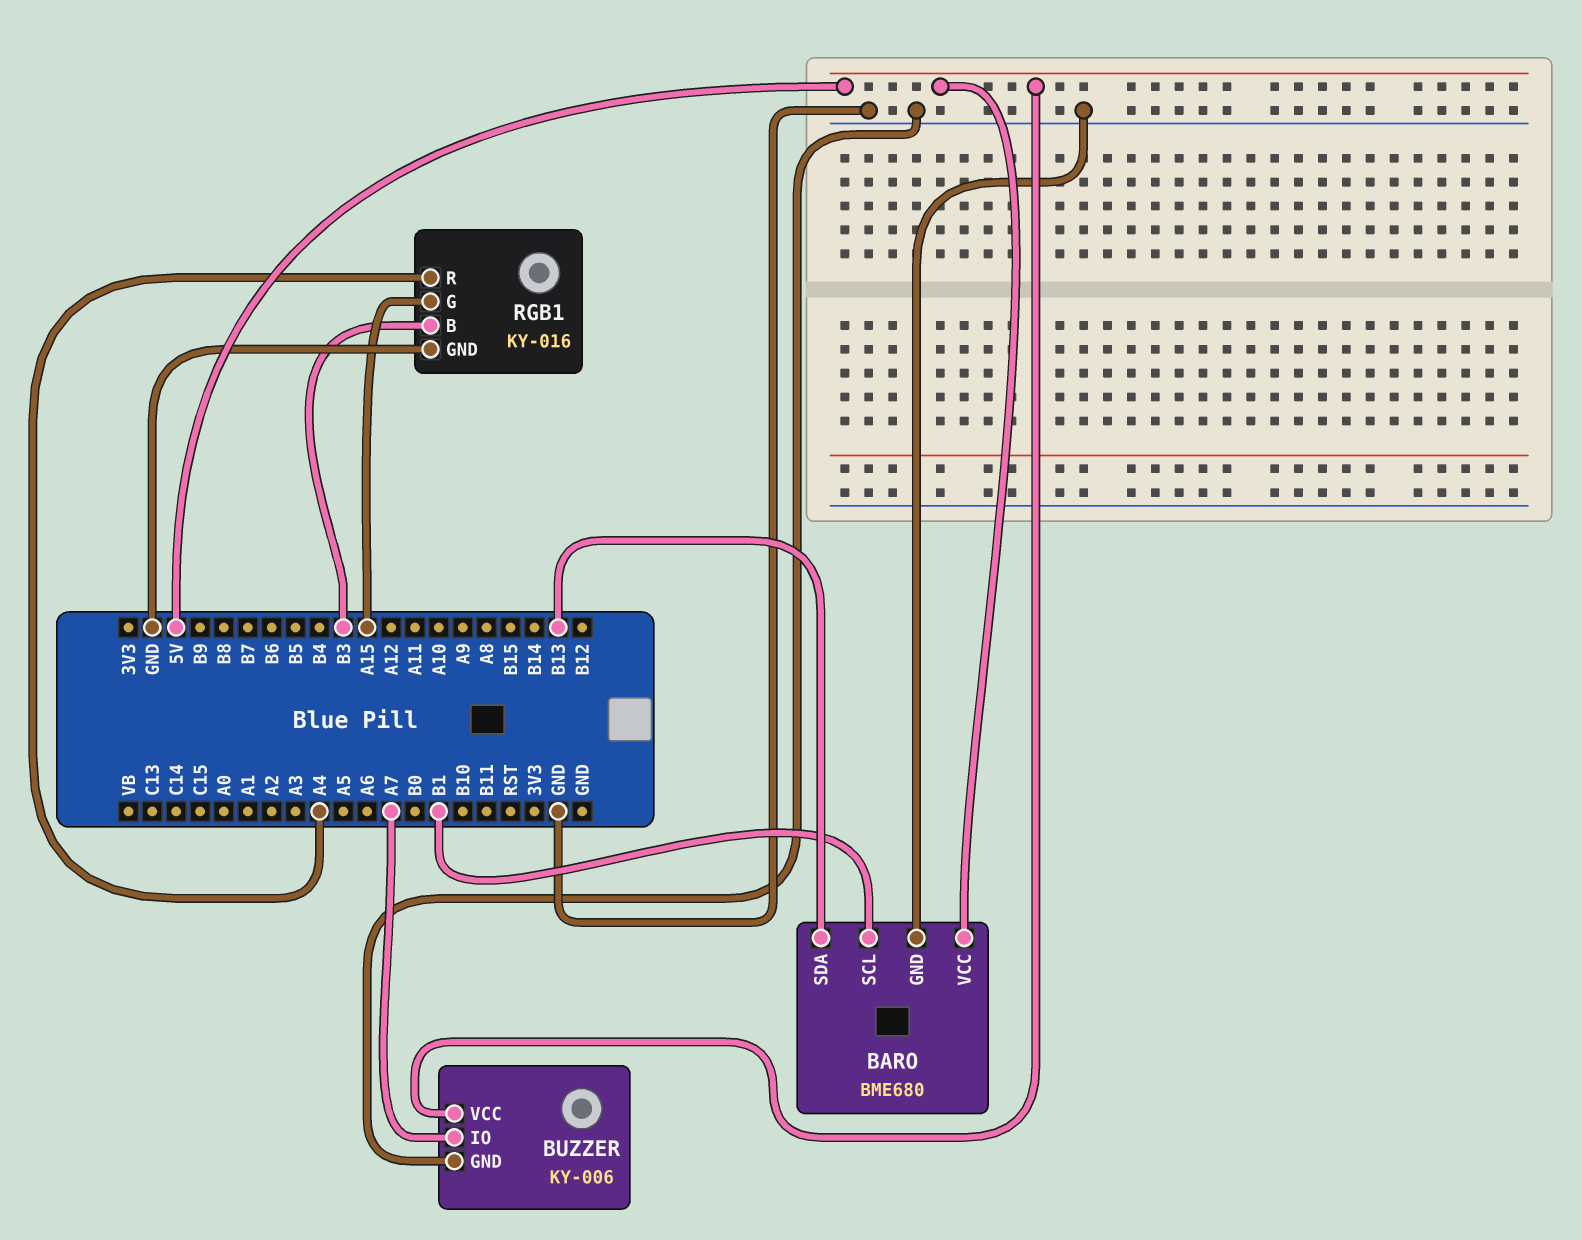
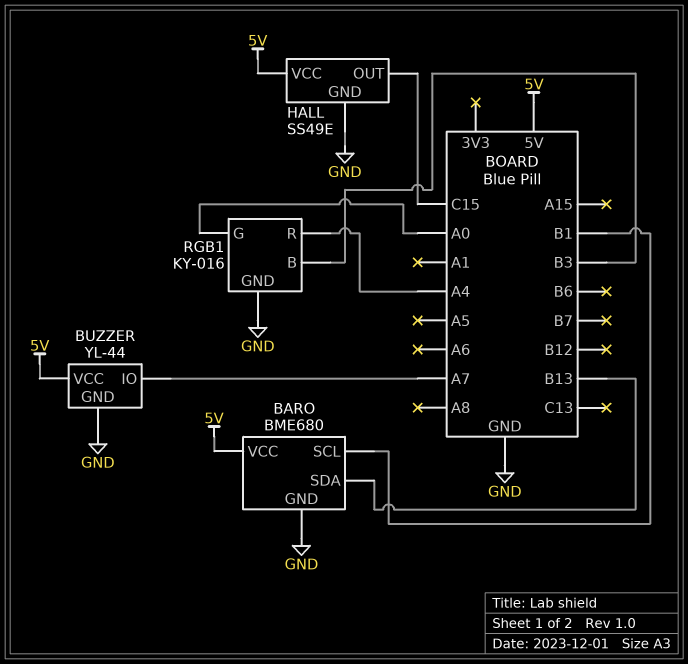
BUZZER: KY-006 -> YL-44
HALL: none -> SS49E
HALL pin GND: none -> GND
HALL pin OUT: none -> C15
HALL pin VCC: none -> 5V
RGB1 pin G: A15 -> A0

